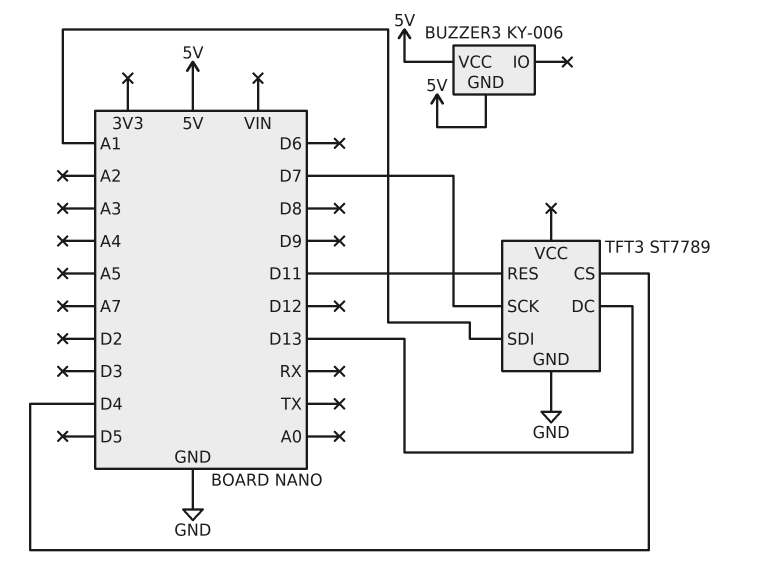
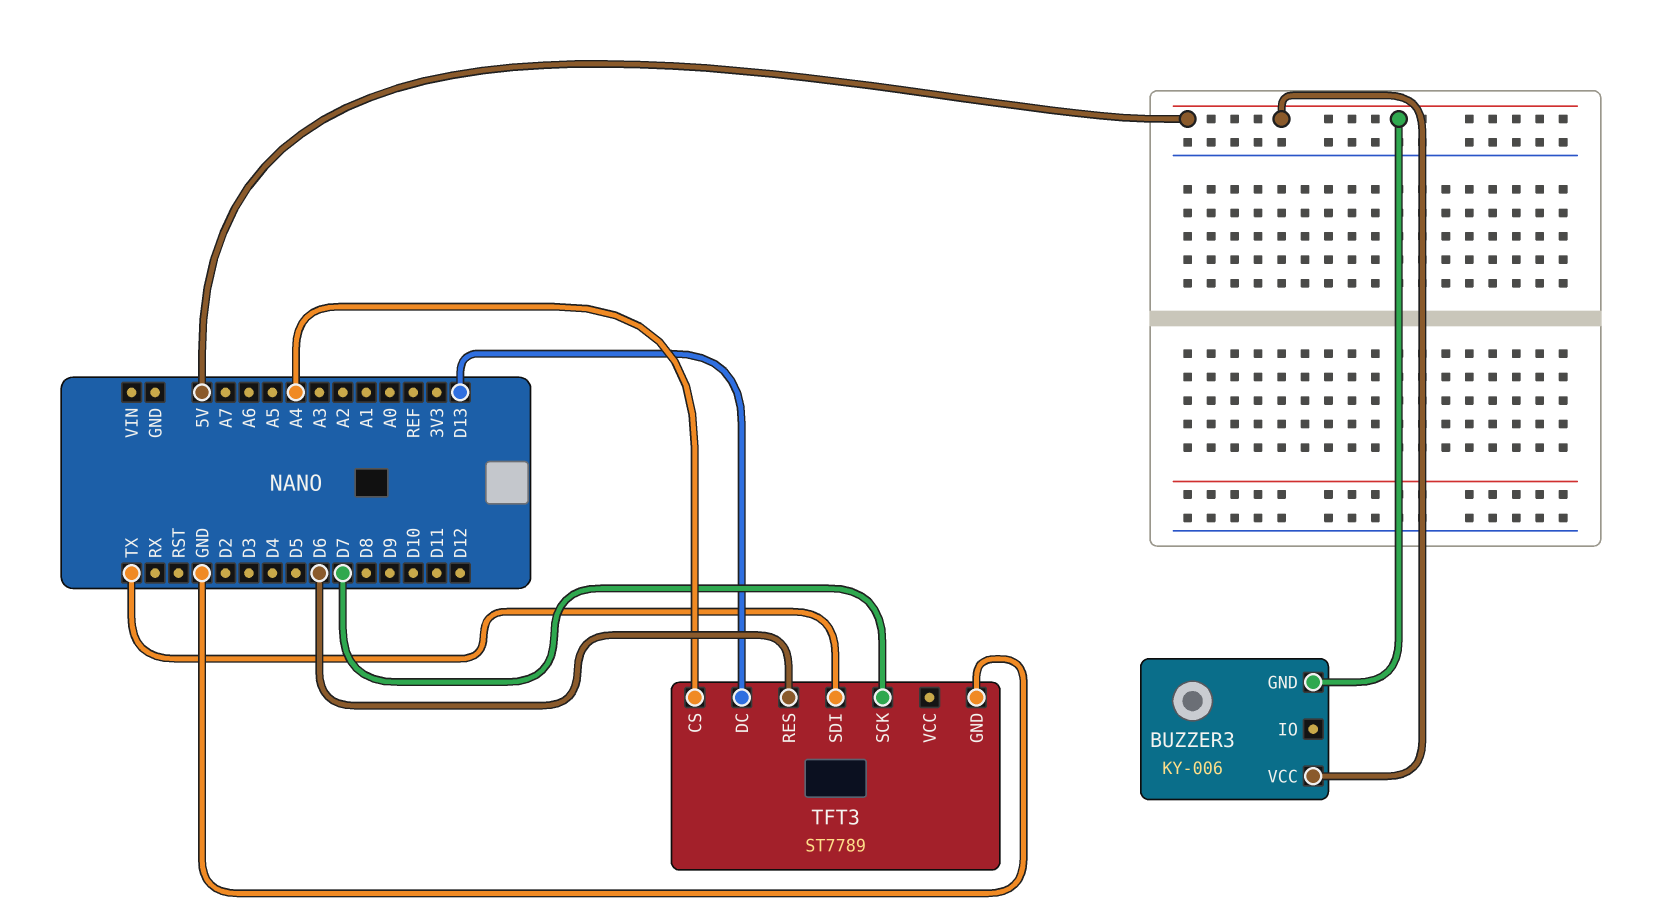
TFT3 pin CS: D4 -> A4
TFT3 pin RES: D11 -> D6
TFT3 pin SDI: A1 -> TX

